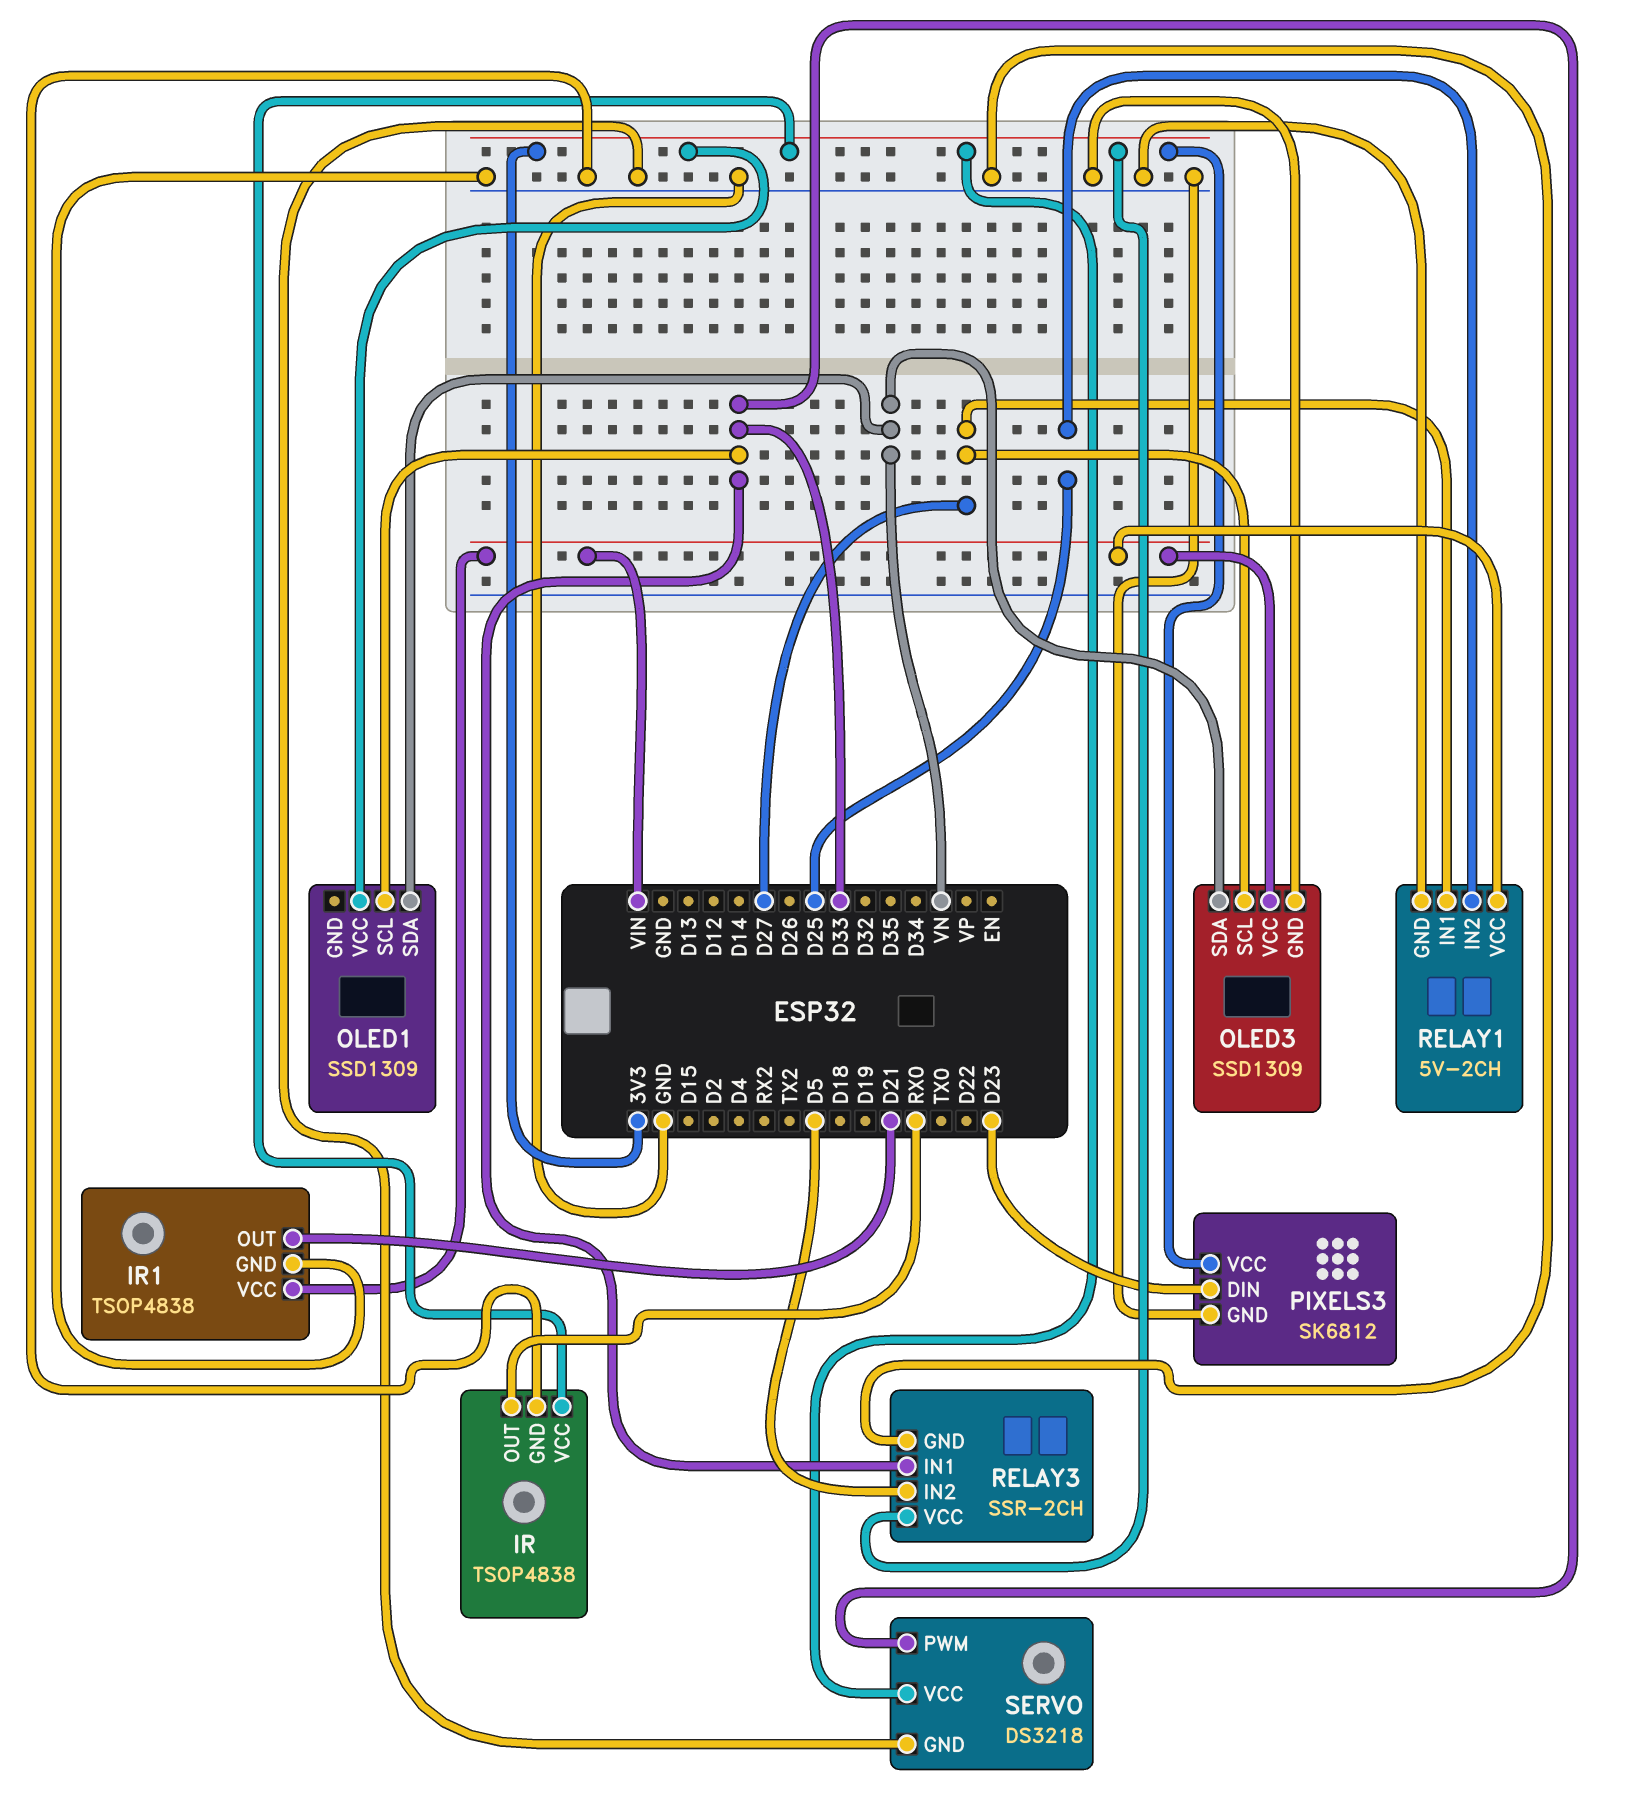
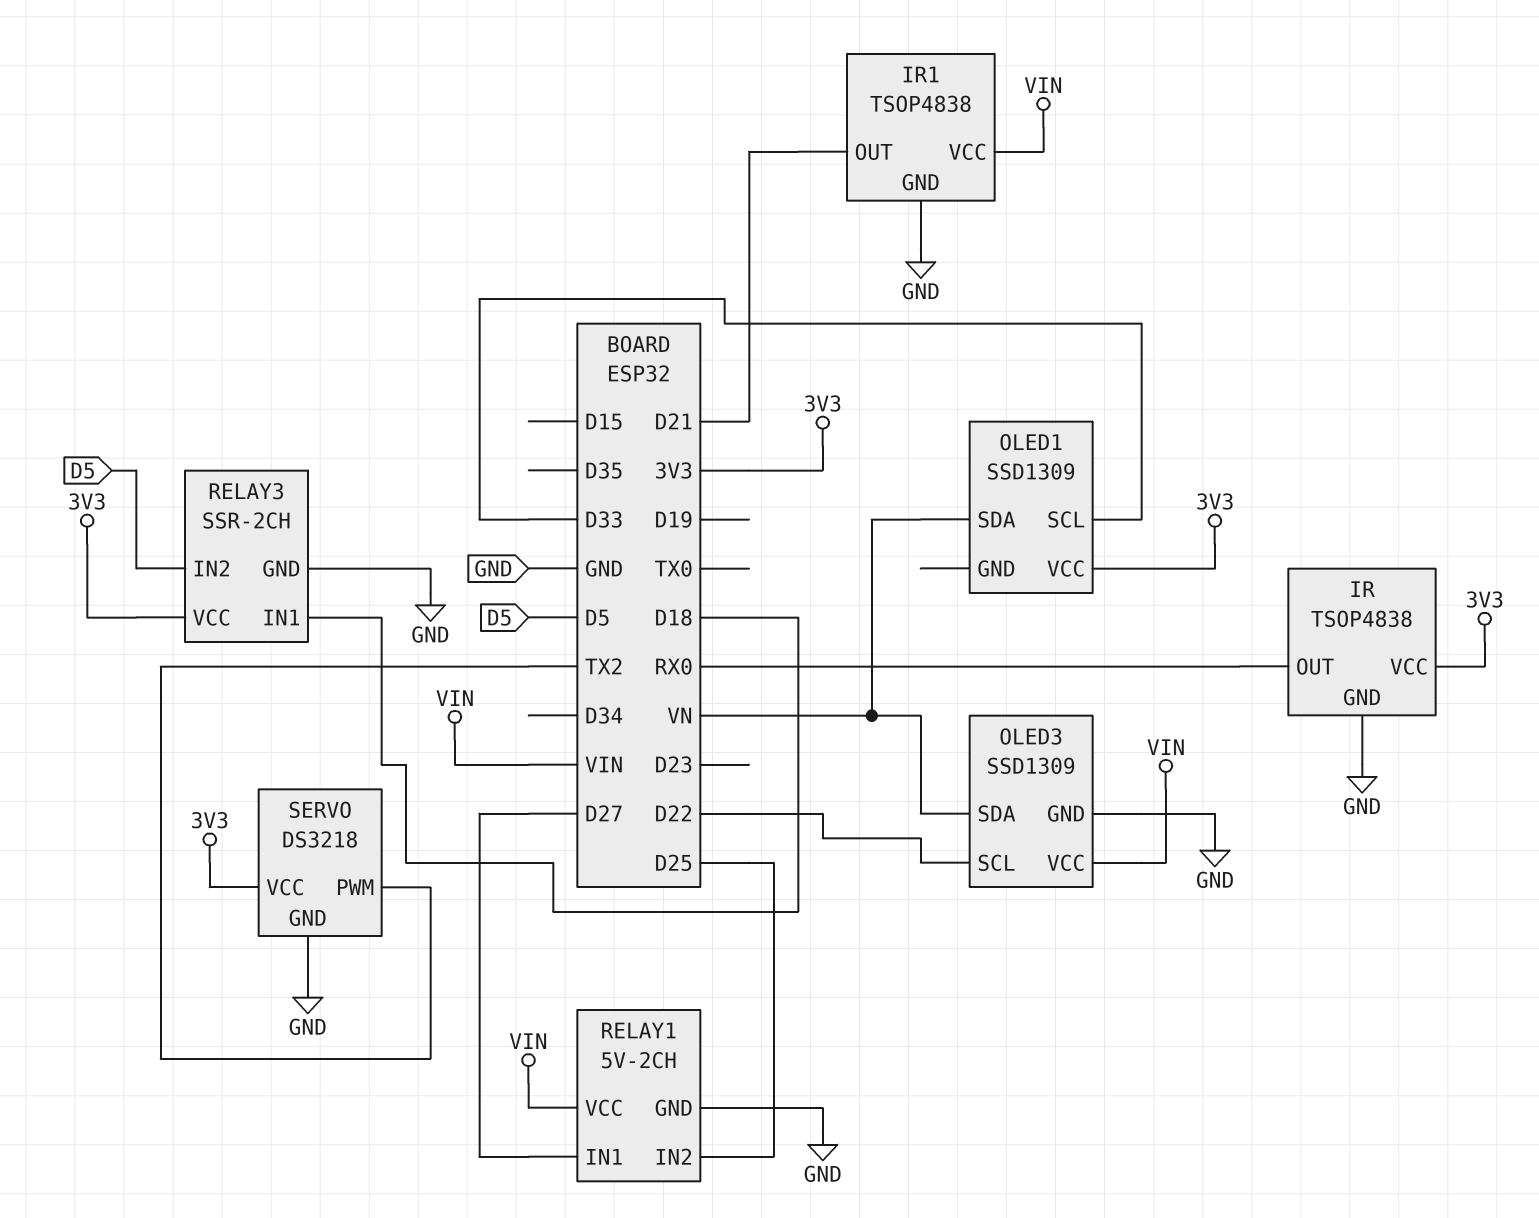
OLED3 pin SCL: D27 -> D22
PIXELS3: SK6812 -> none
PIXELS3 pin DIN: D23 -> none
PIXELS3 pin GND: GND -> none
PIXELS3 pin VCC: 3V3 -> none
RELAY3 pin IN1: D33 -> D18
SERVO pin PWM: D33 -> TX2

